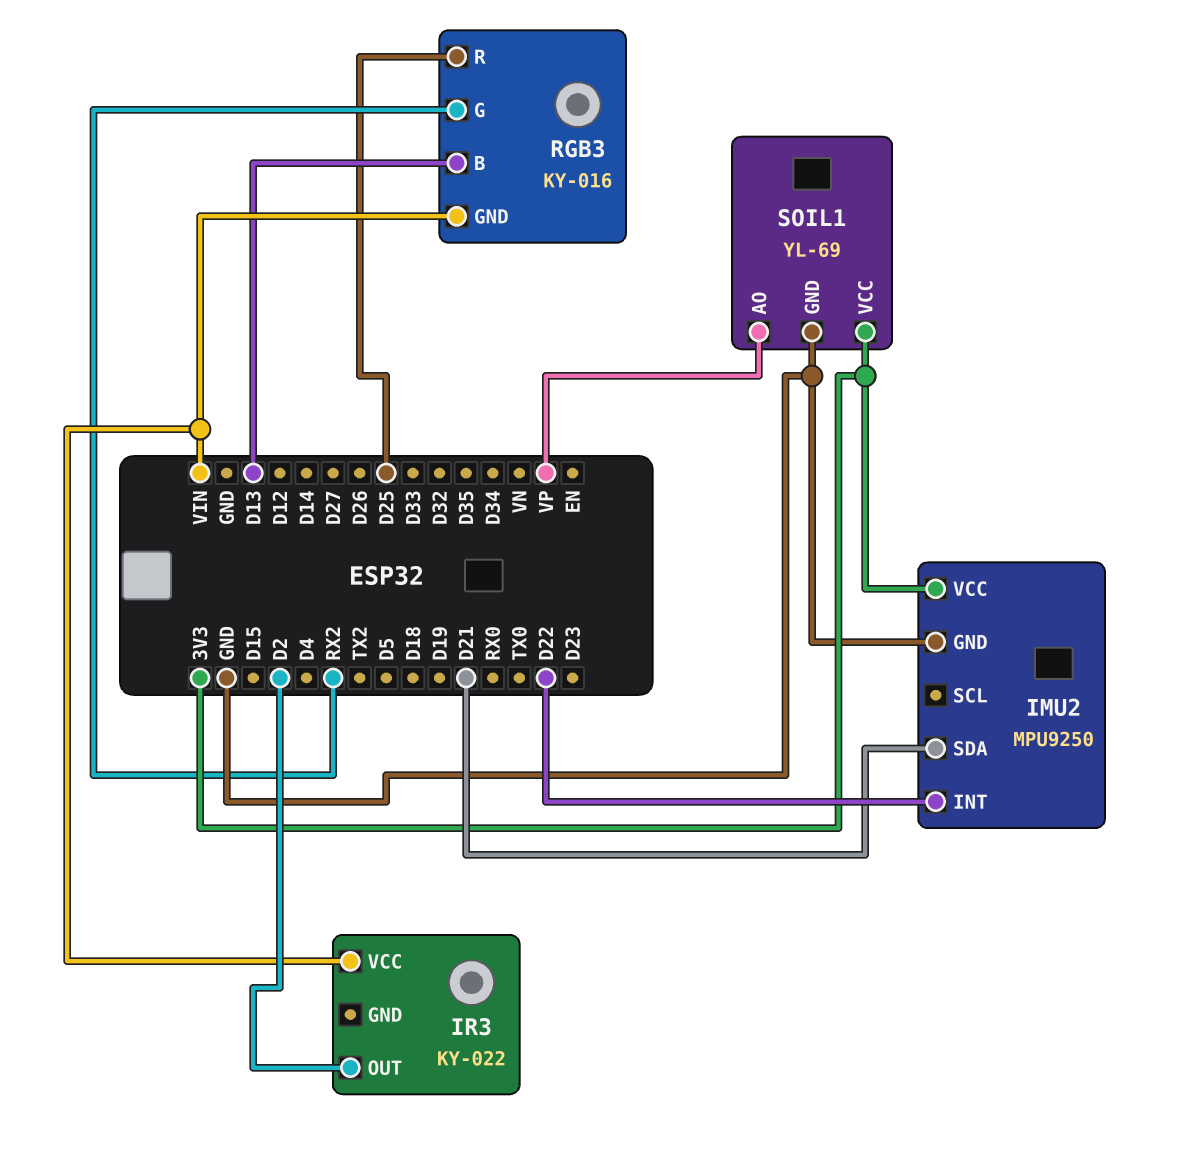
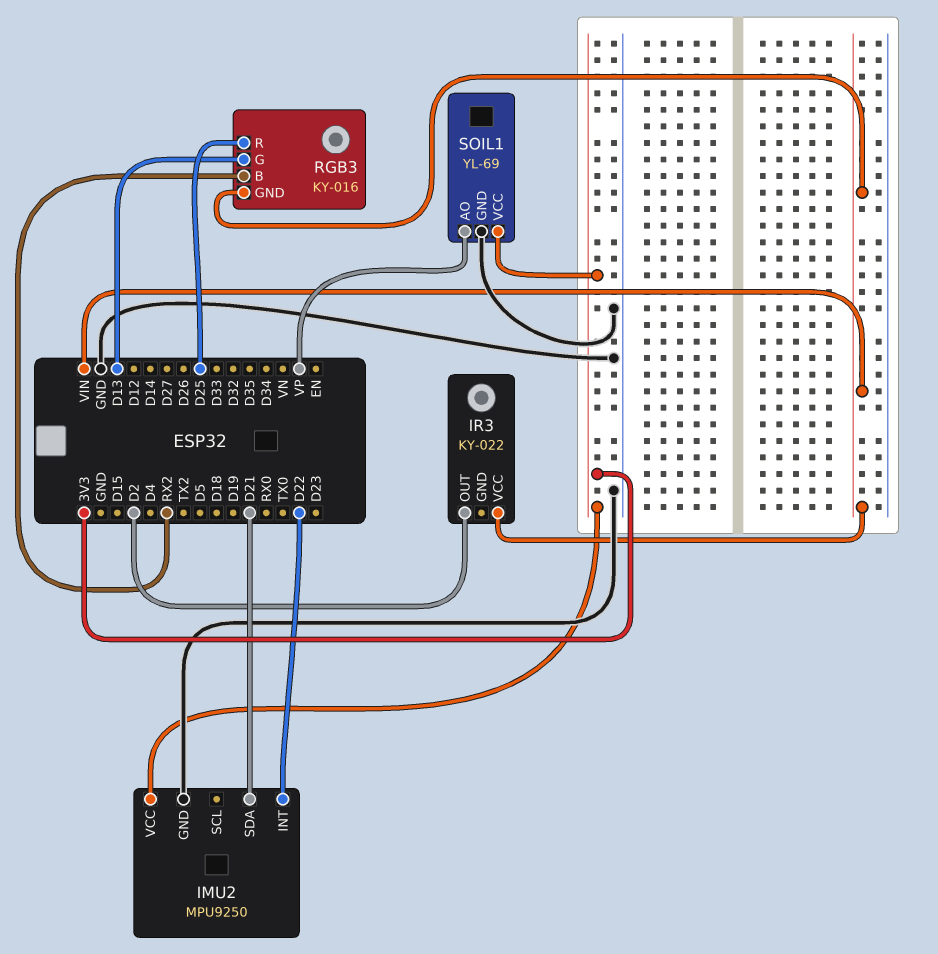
RGB3 pin B: D13 -> RX2
RGB3 pin G: RX2 -> D13

